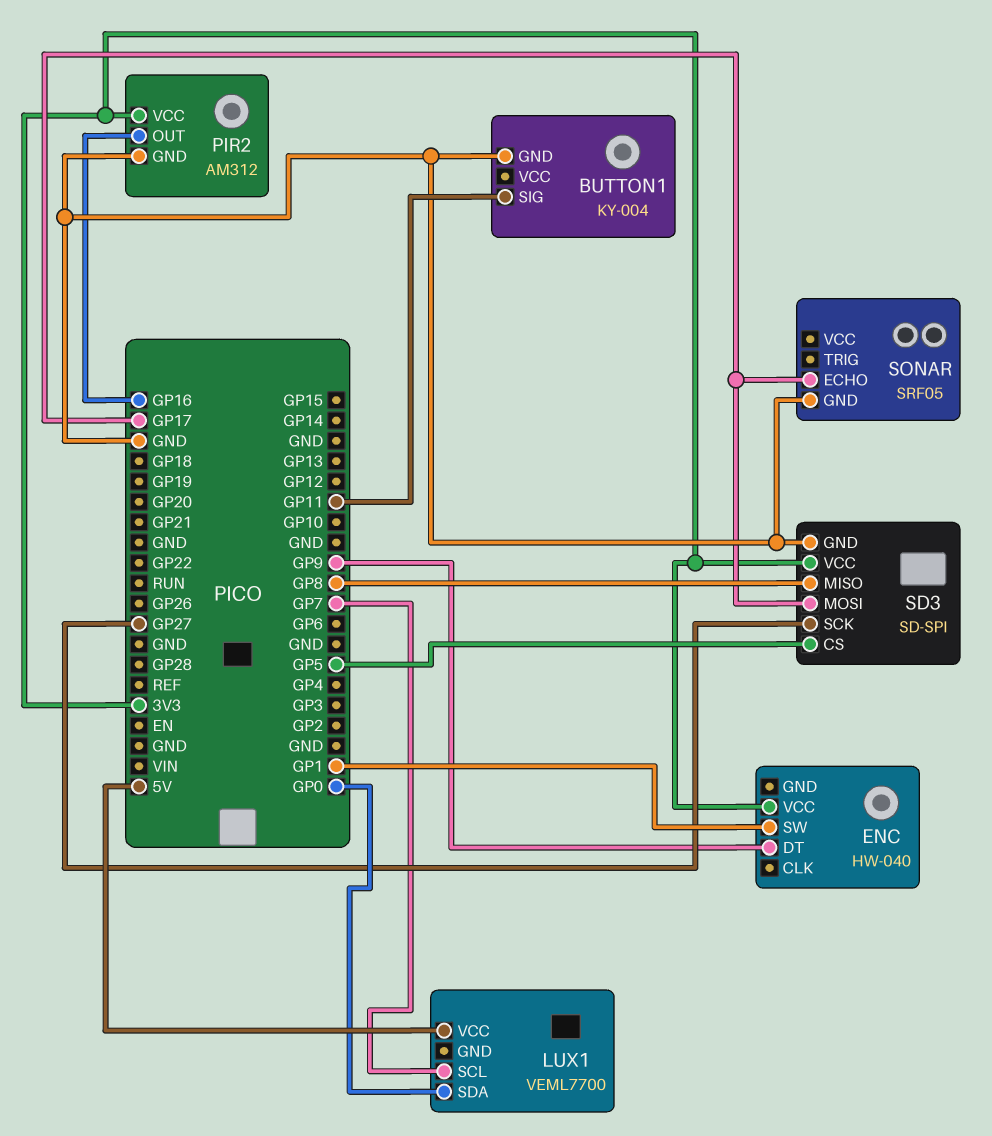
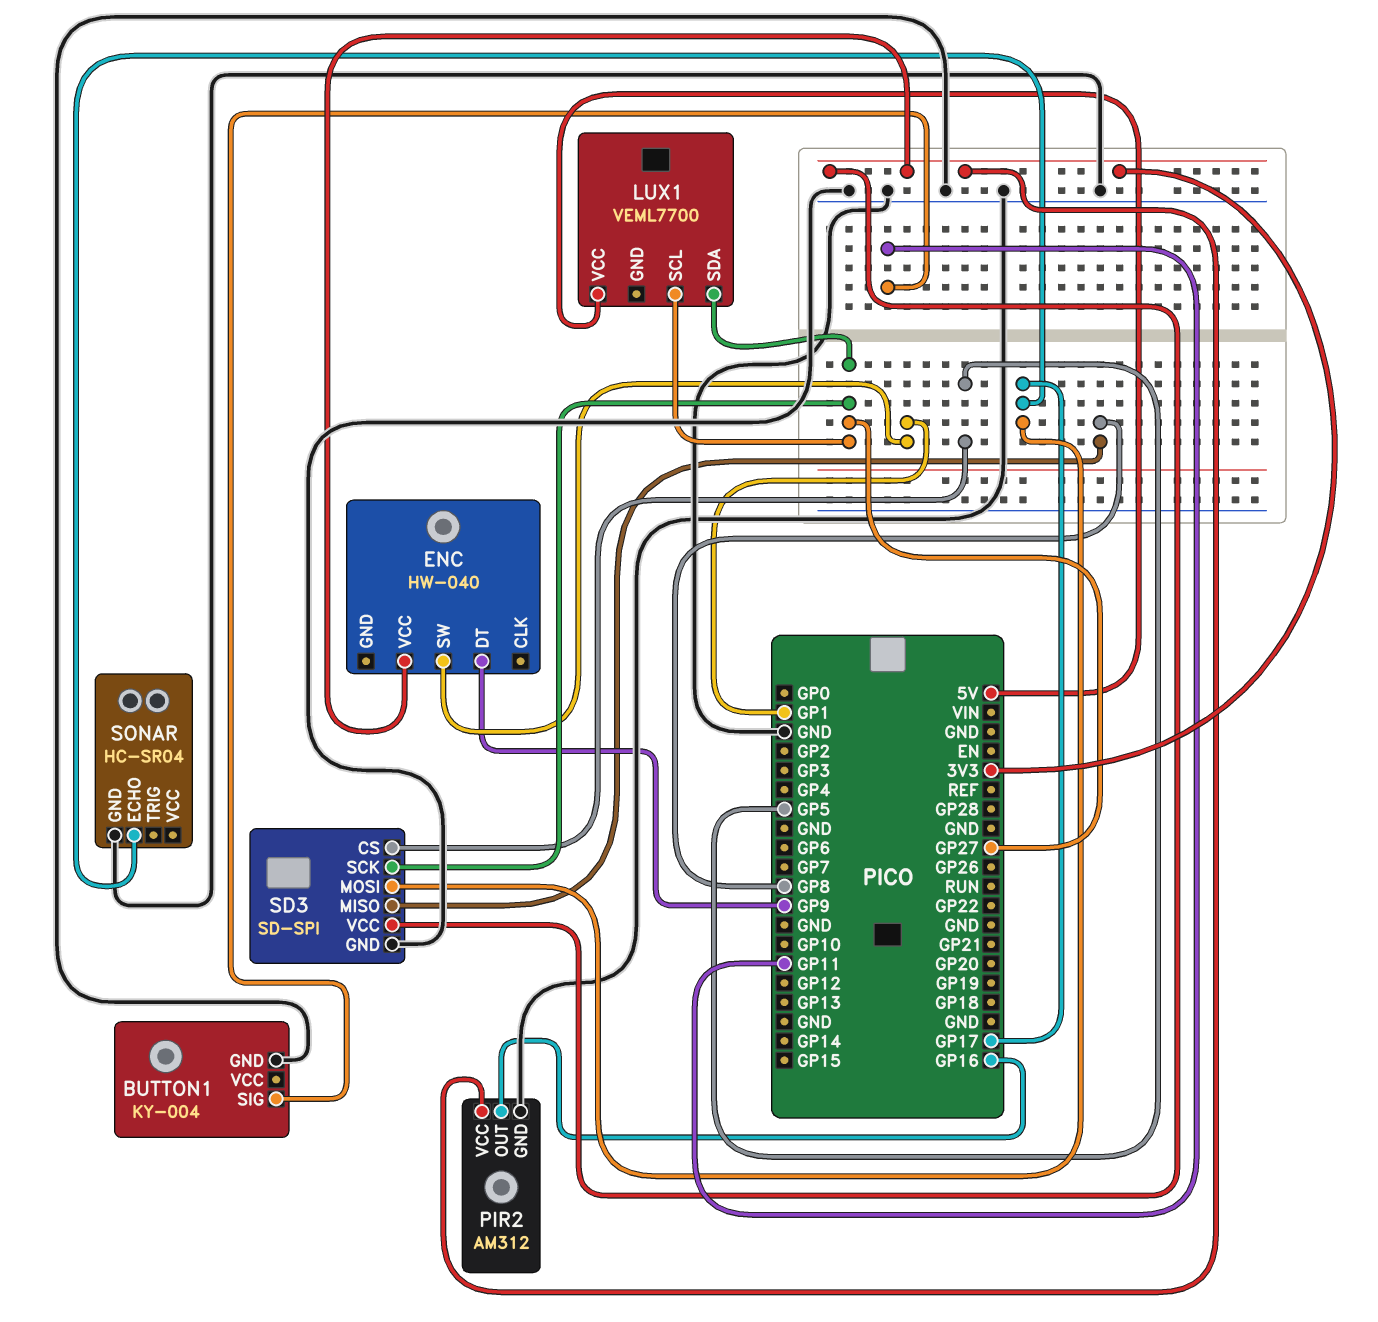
LUX1 pin SCL: GP7 -> GP27
LUX1 pin SDA: GP0 -> GP27
SONAR: SRF05 -> HC-SR04

